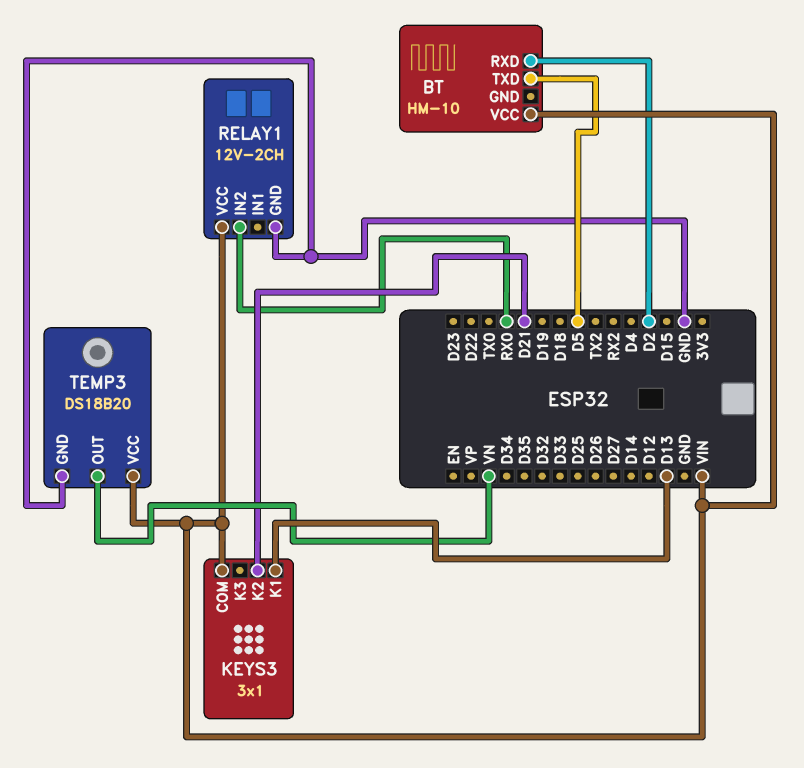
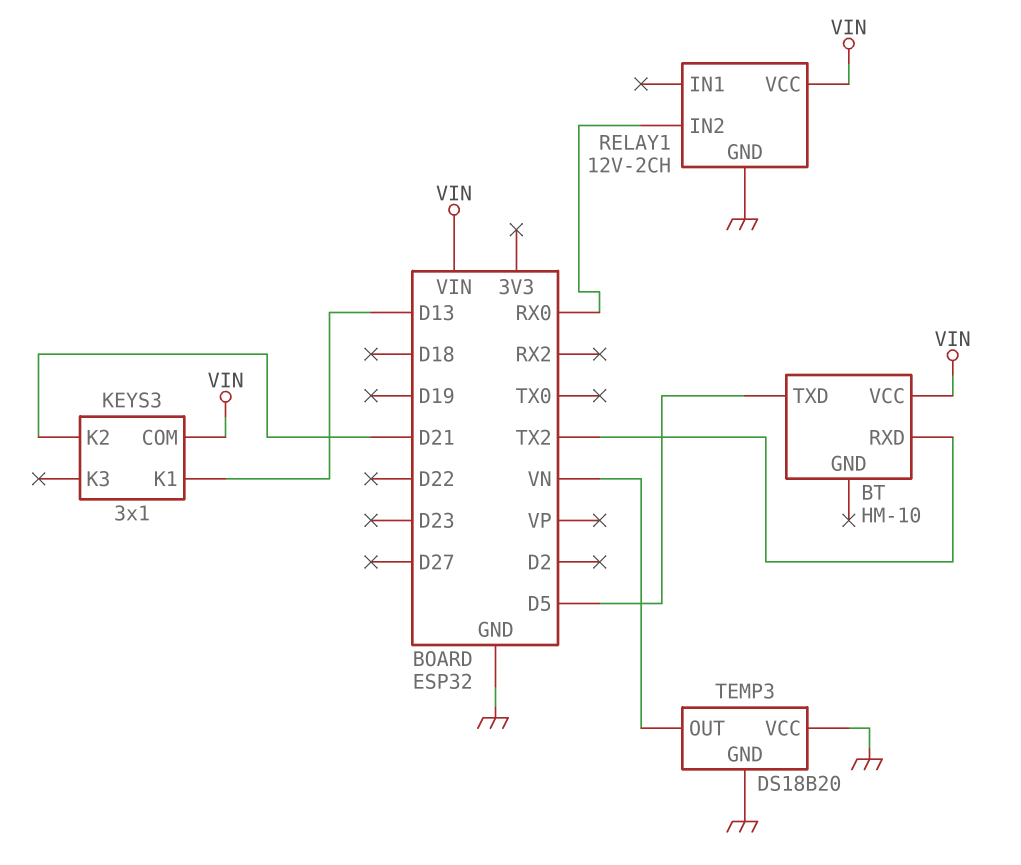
BT pin RXD: D2 -> TX2
TEMP3 pin VCC: VIN -> GND

